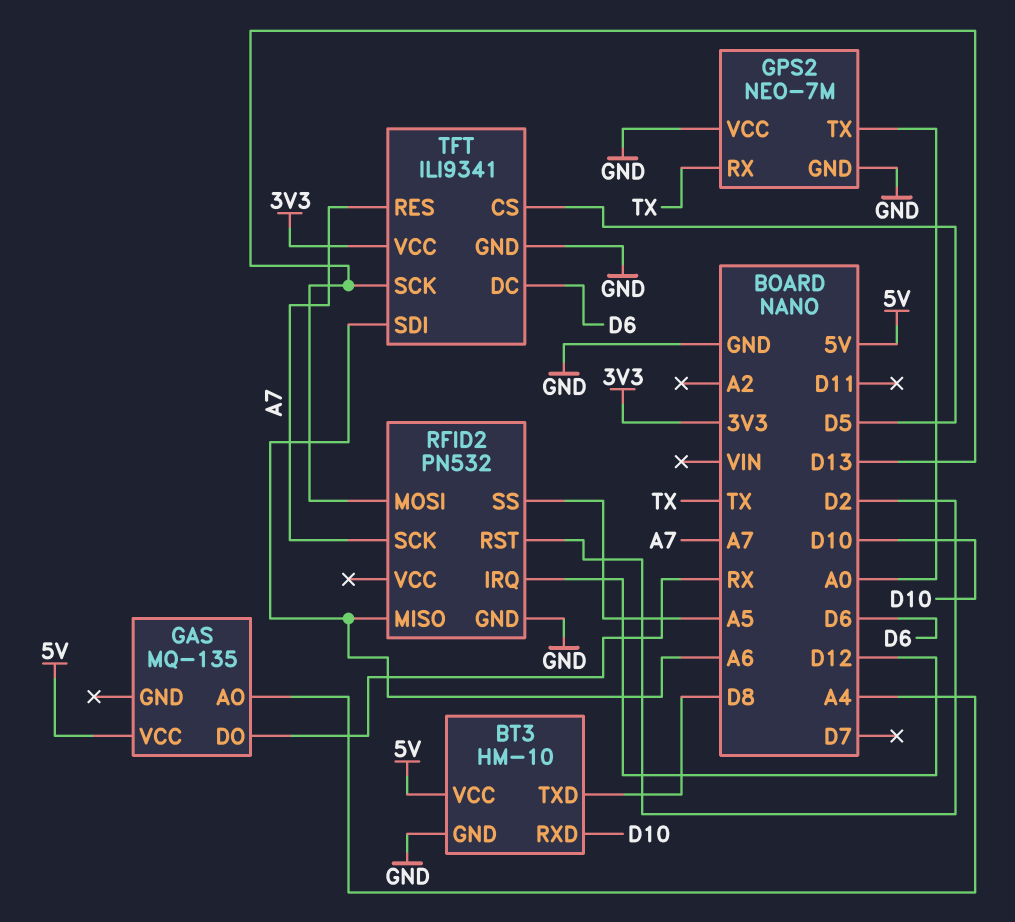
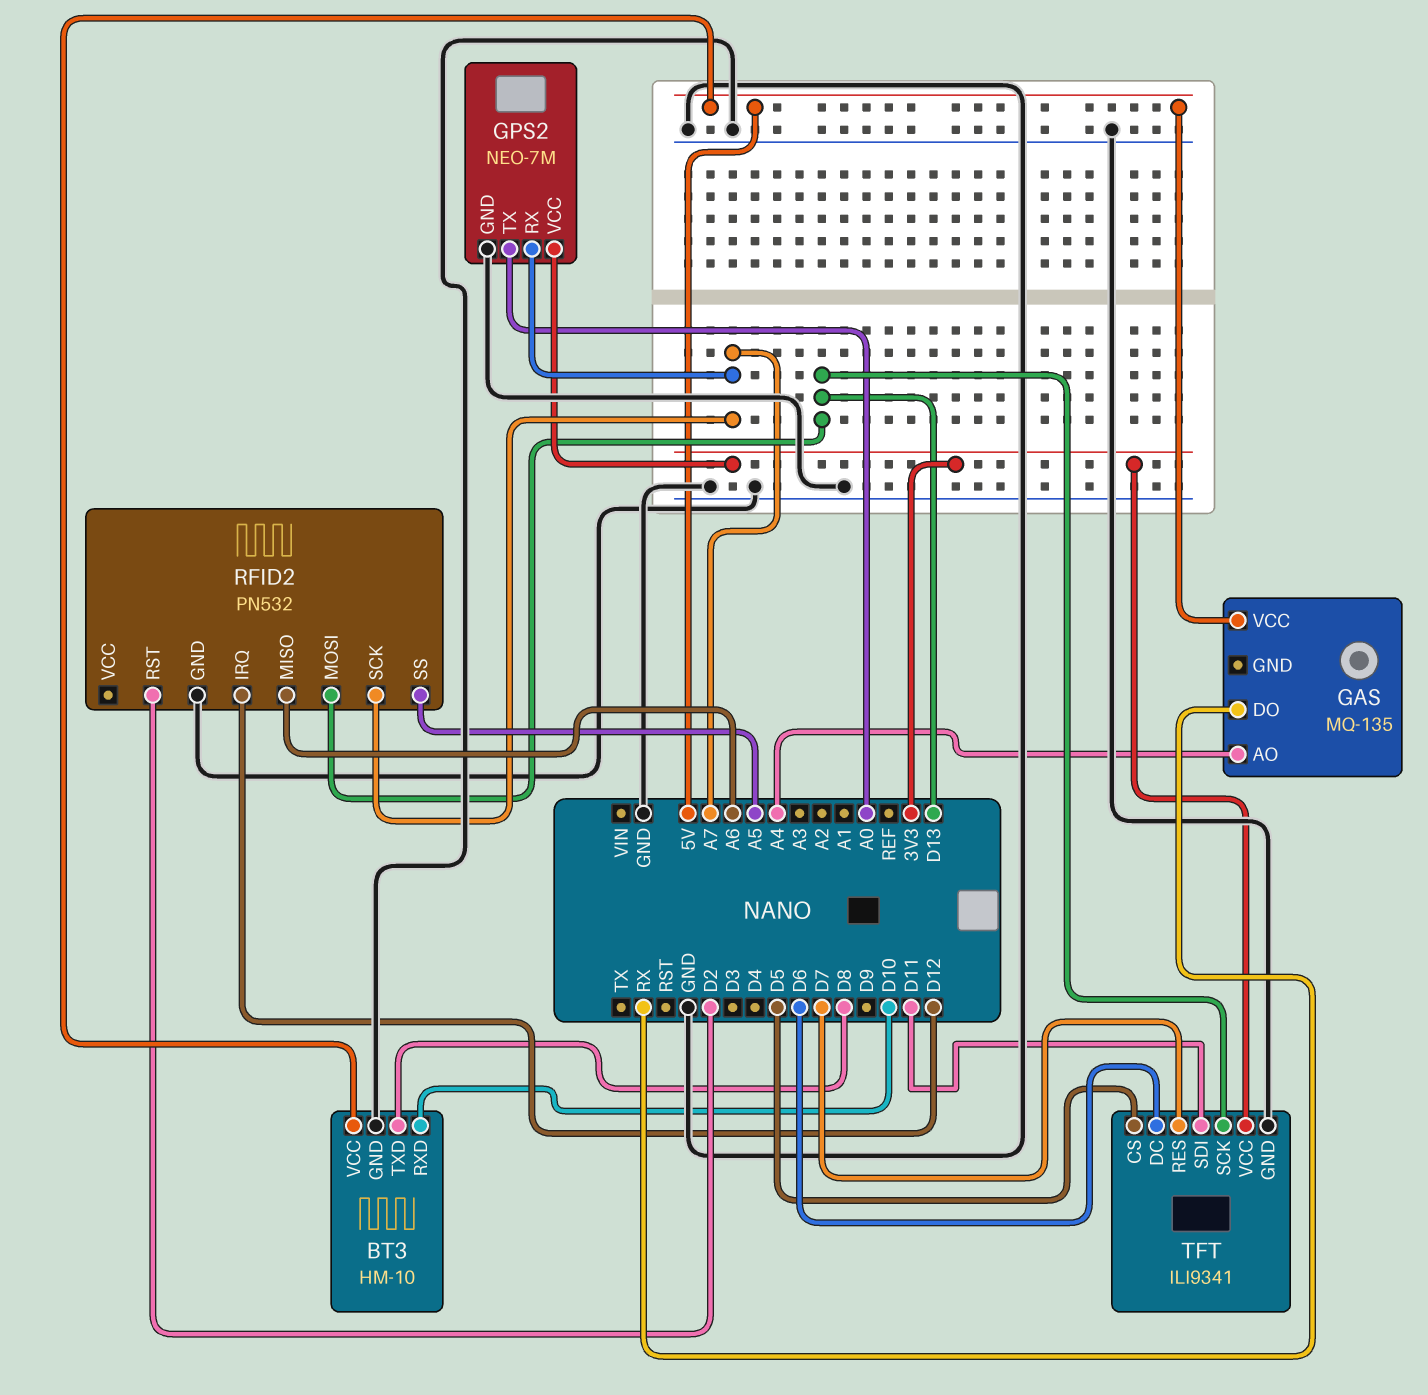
GPS2 pin RX: TX -> A7
GPS2 pin VCC: GND -> 3V3
TFT pin RES: A7 -> D7
TFT pin SDI: A6 -> D11

